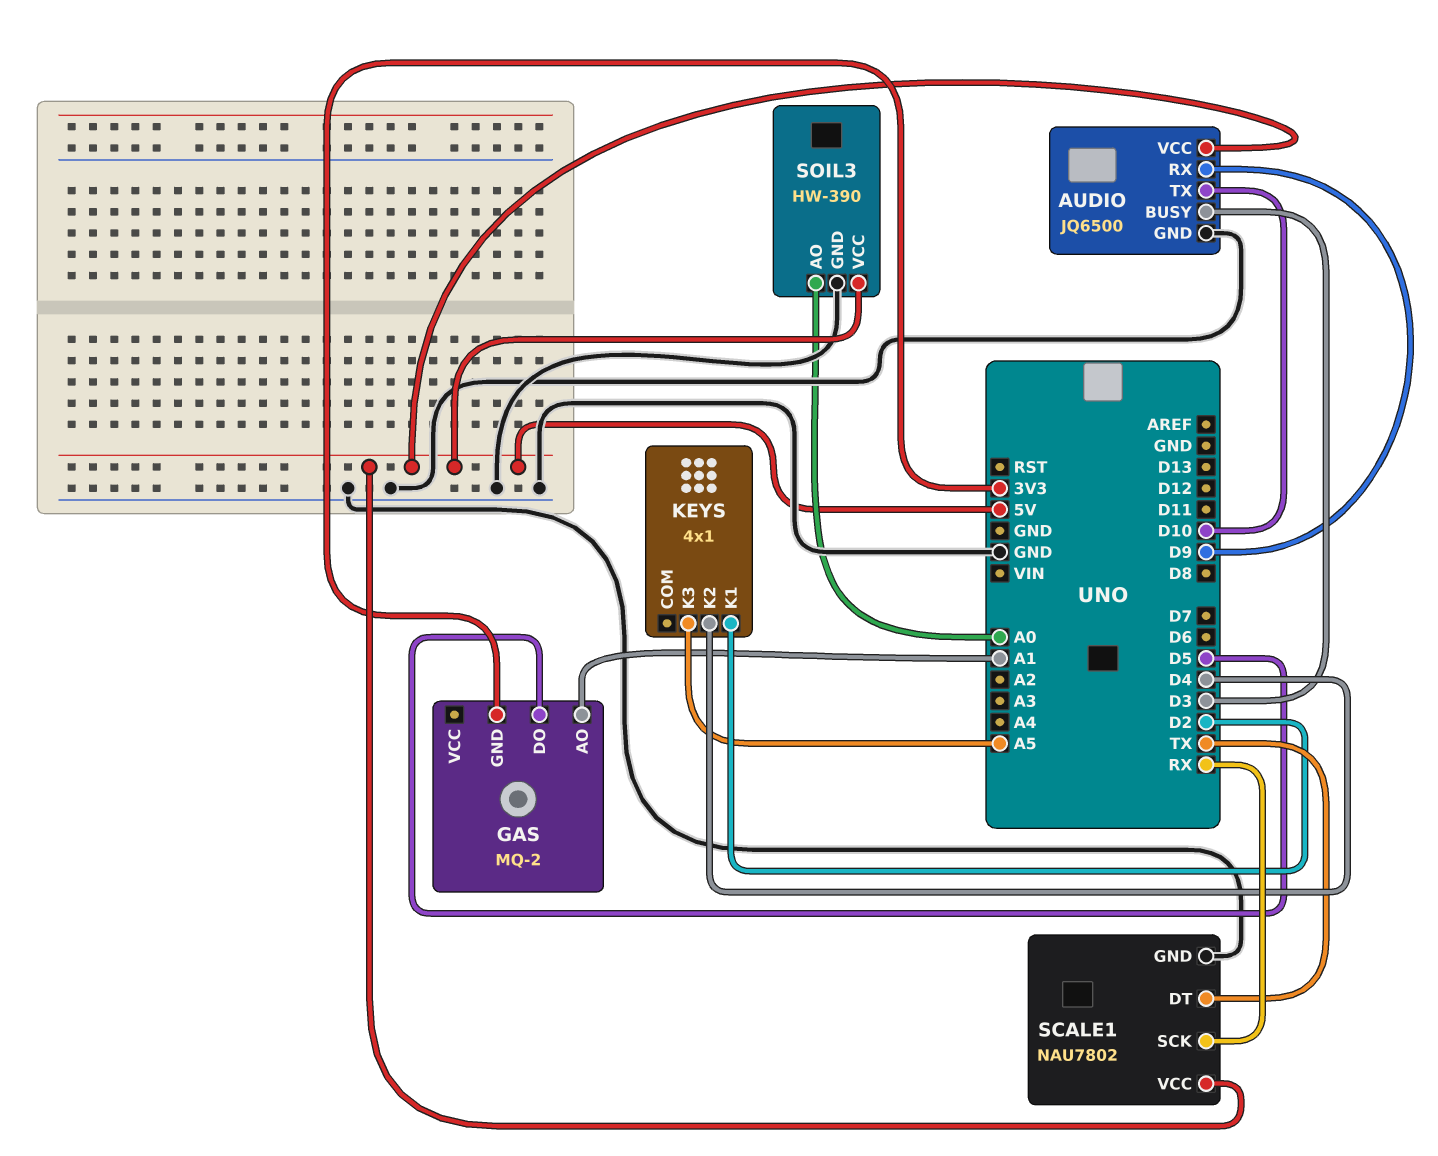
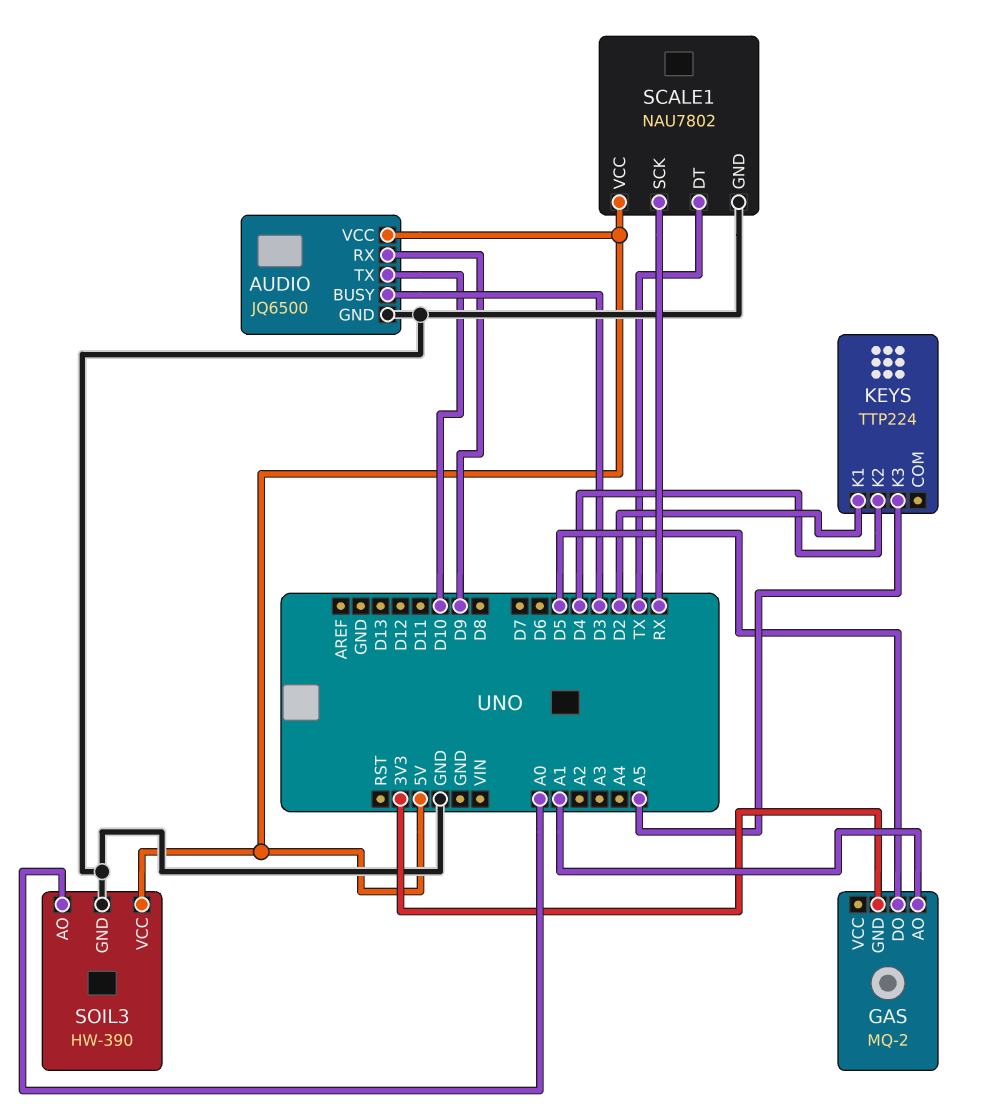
KEYS: 4x1 -> TTP224

